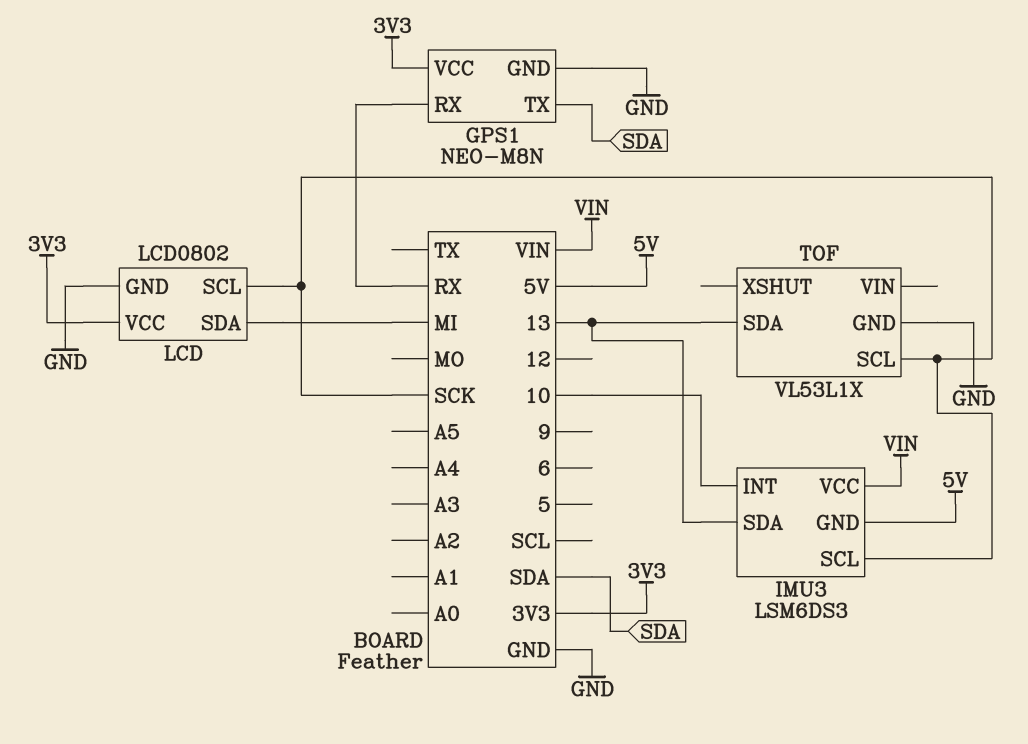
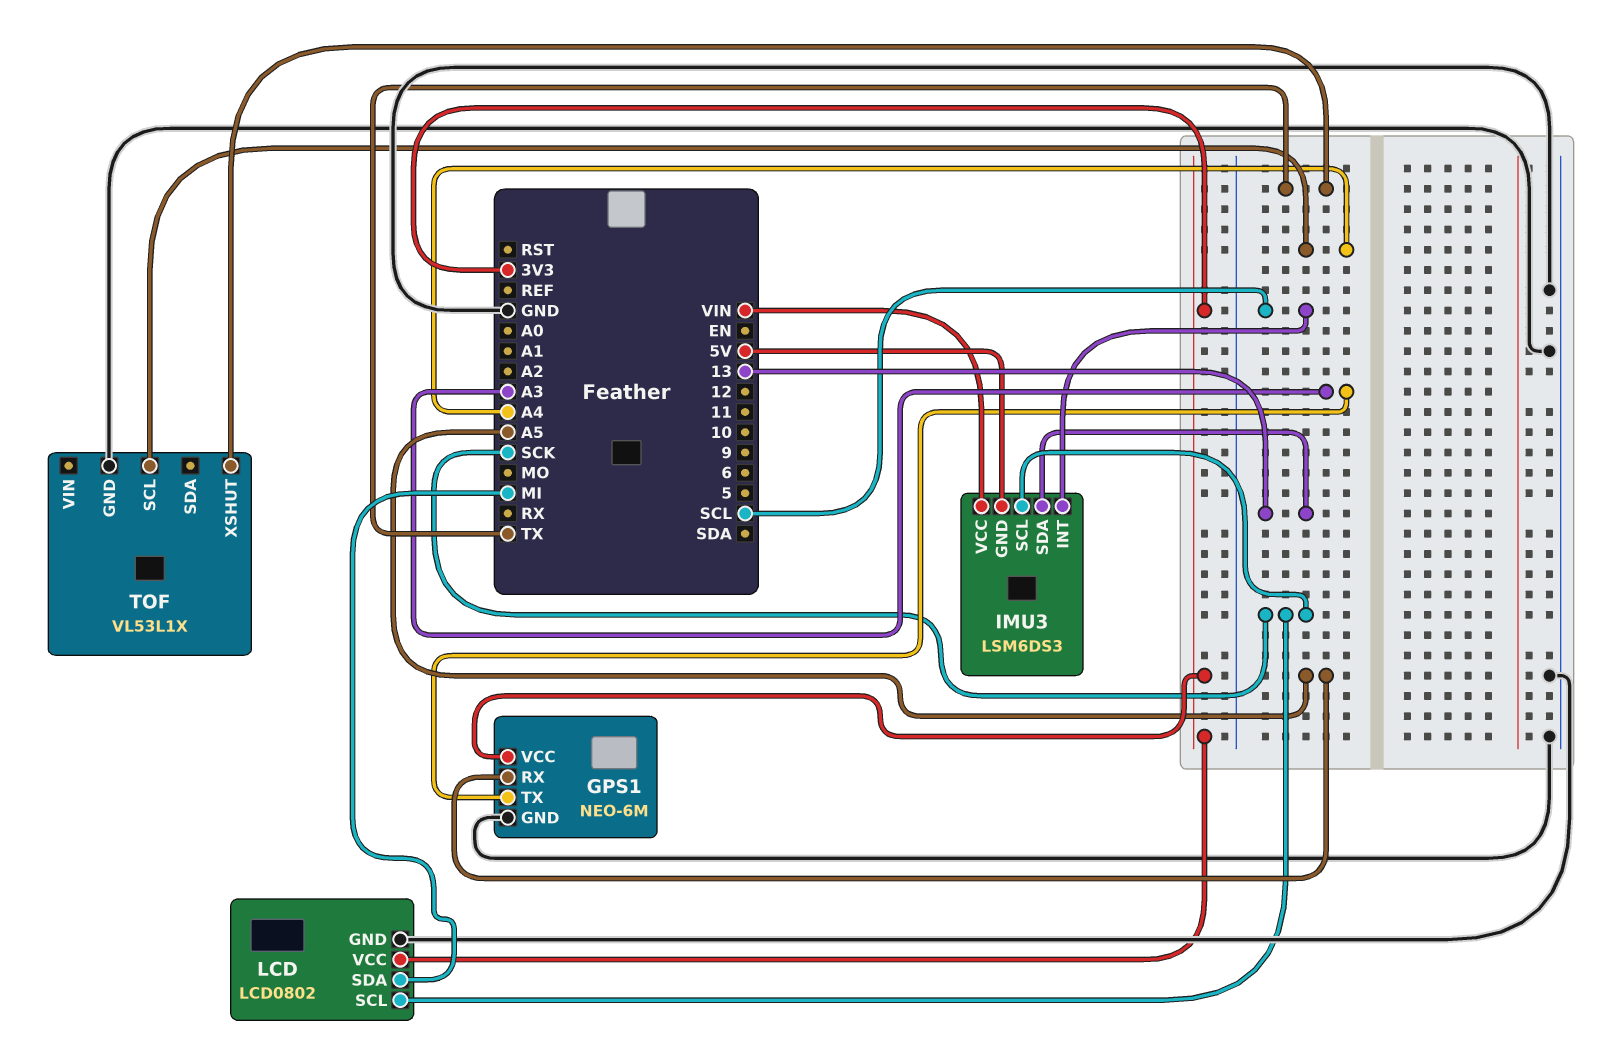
GPS1: NEO-M8N -> NEO-6M
GPS1 pin RX: RX -> A5
GPS1 pin TX: SDA -> A3
IMU3 pin INT: 10 -> SCL
TOF pin SCL: SCK -> A4
TOF pin SDA: 13 -> none
TOF pin XSHUT: none -> TX

